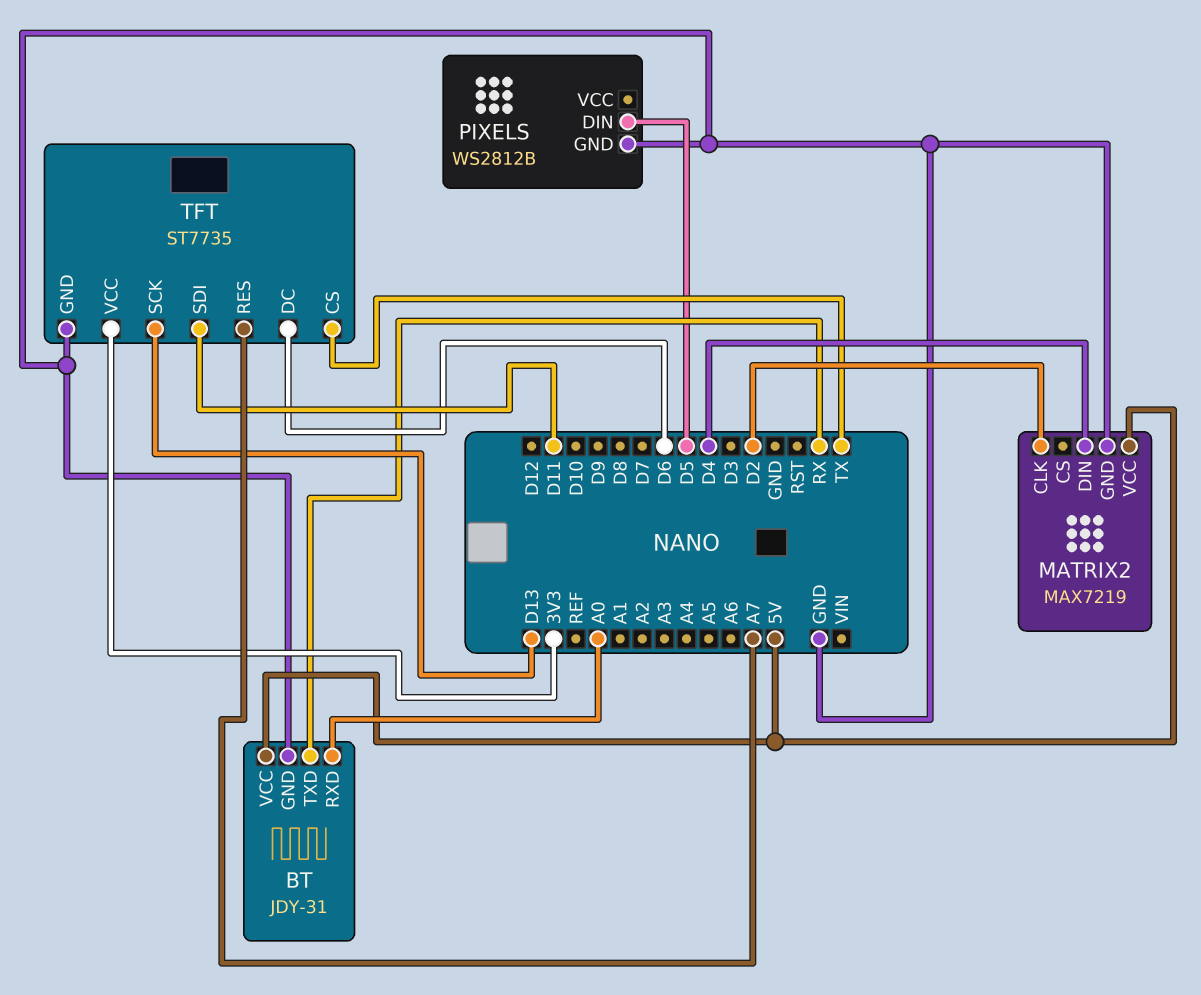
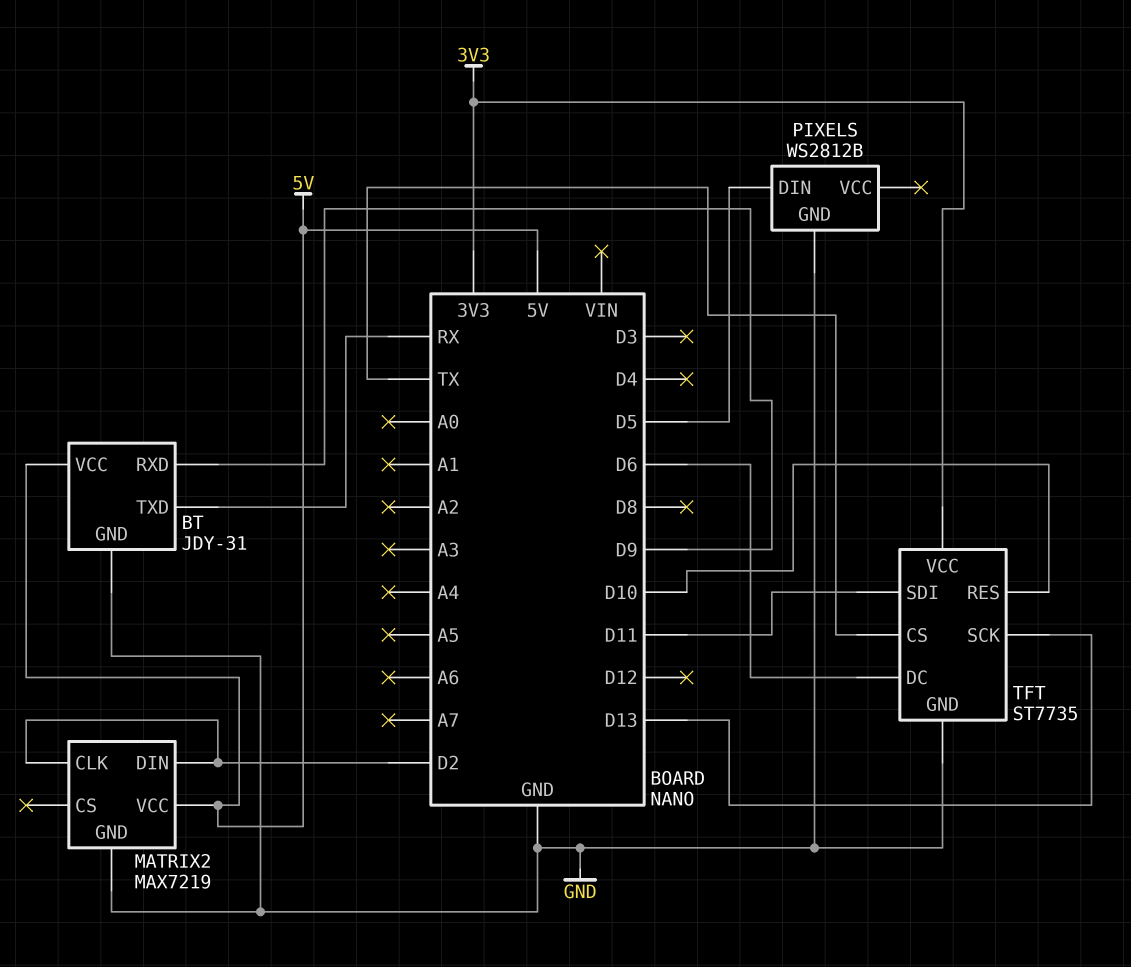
BT pin RXD: A0 -> D9
MATRIX2 pin DIN: D4 -> D2
TFT pin RES: A7 -> D10

